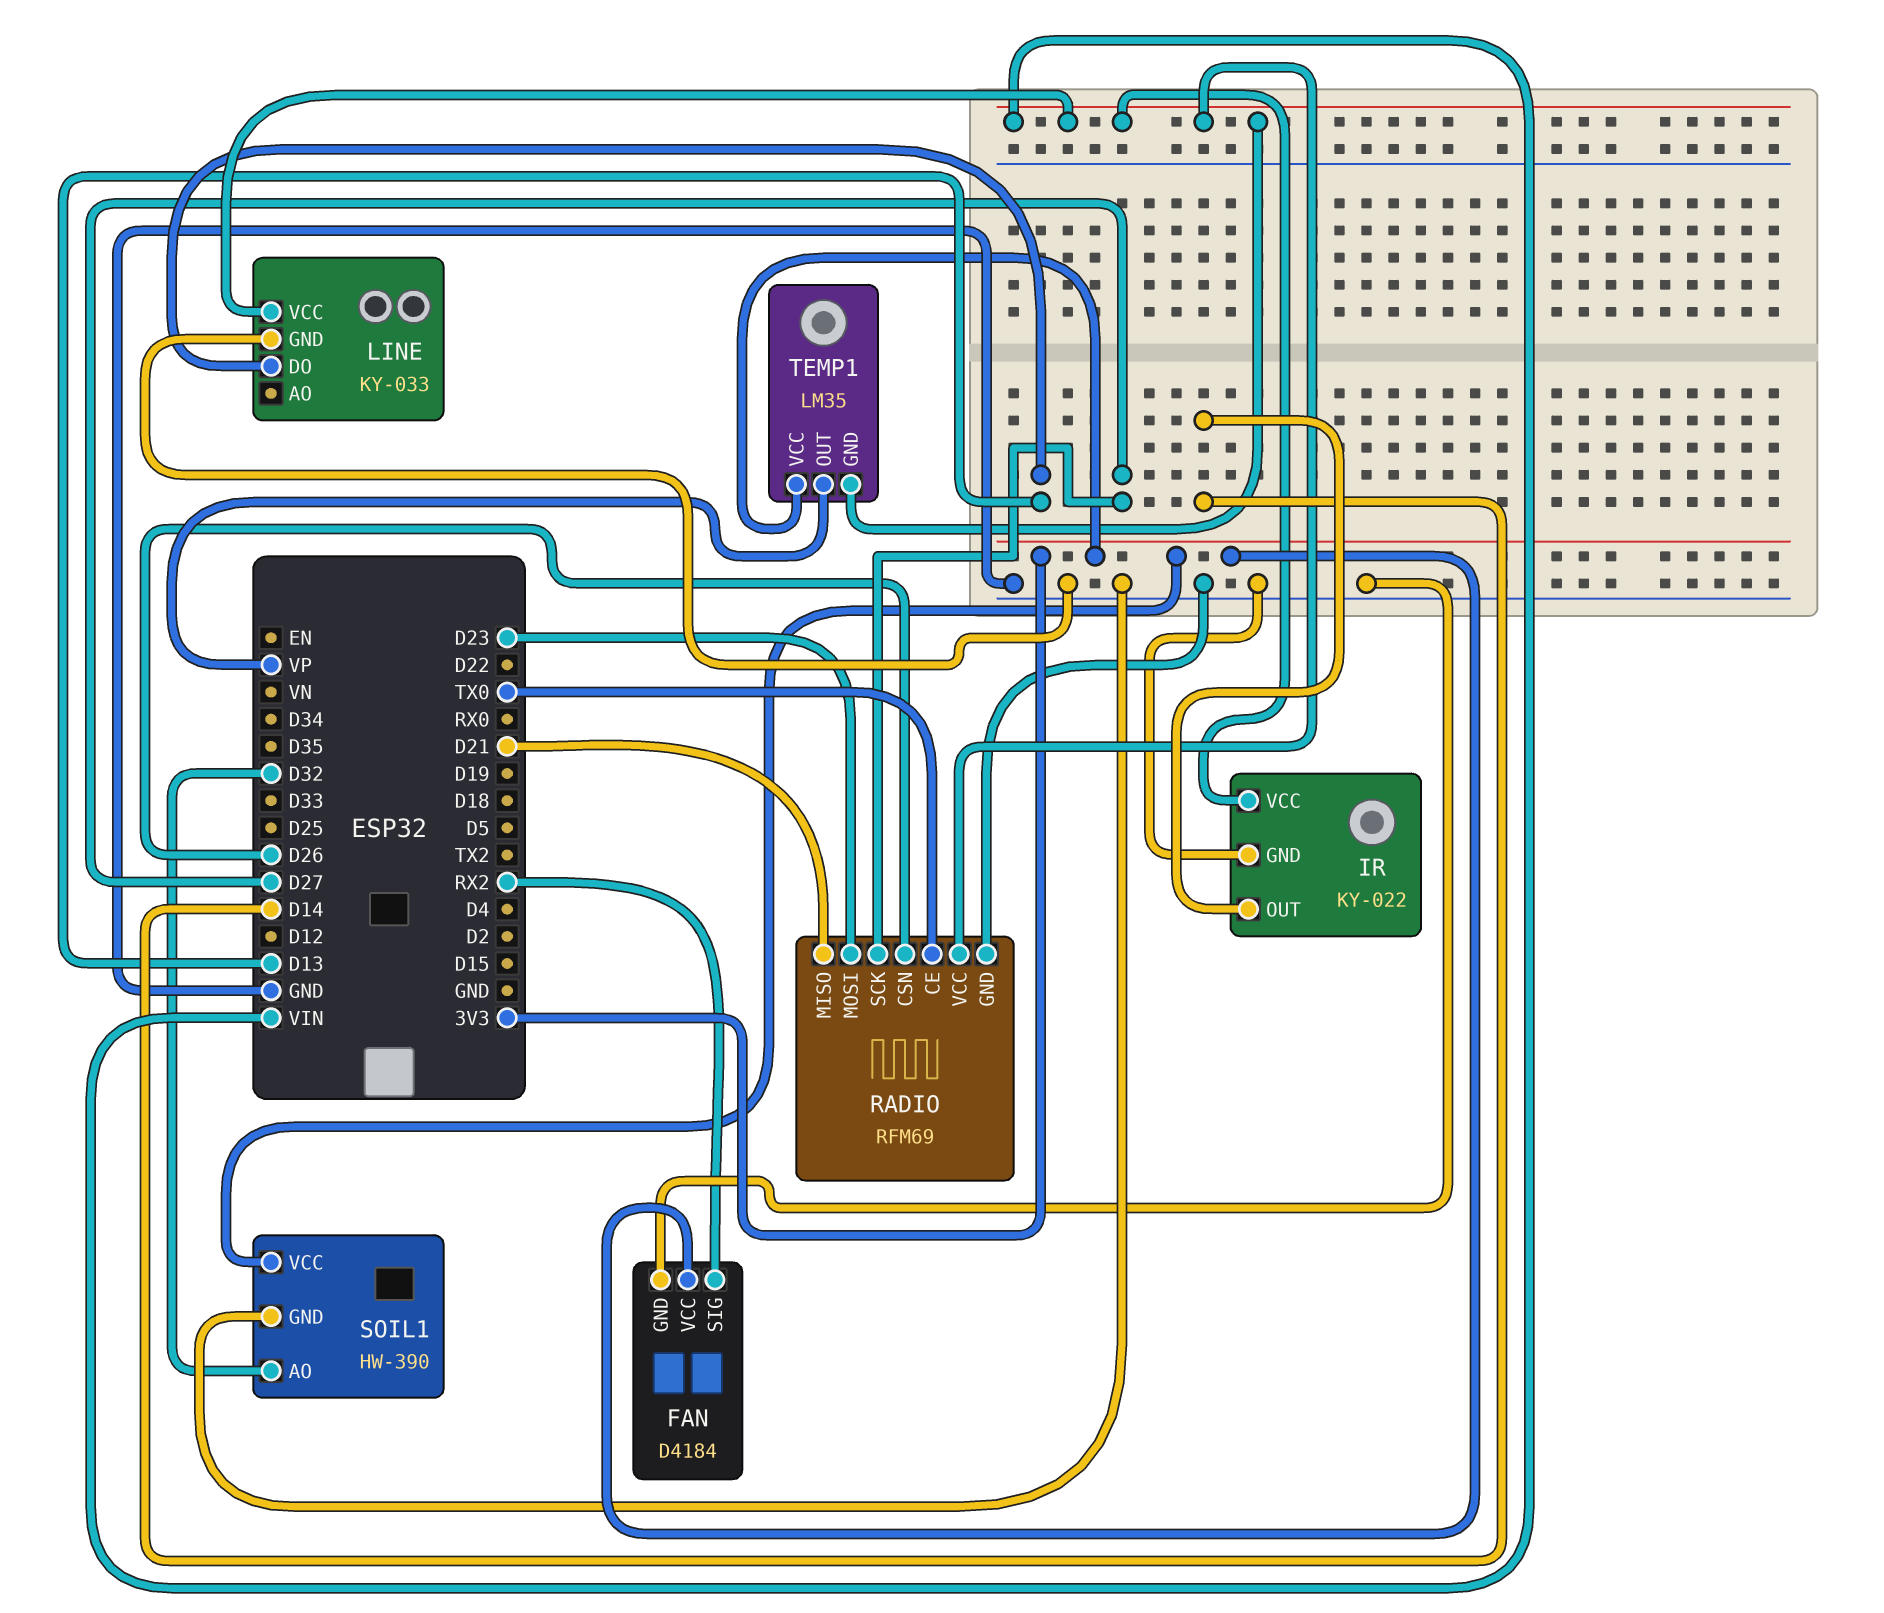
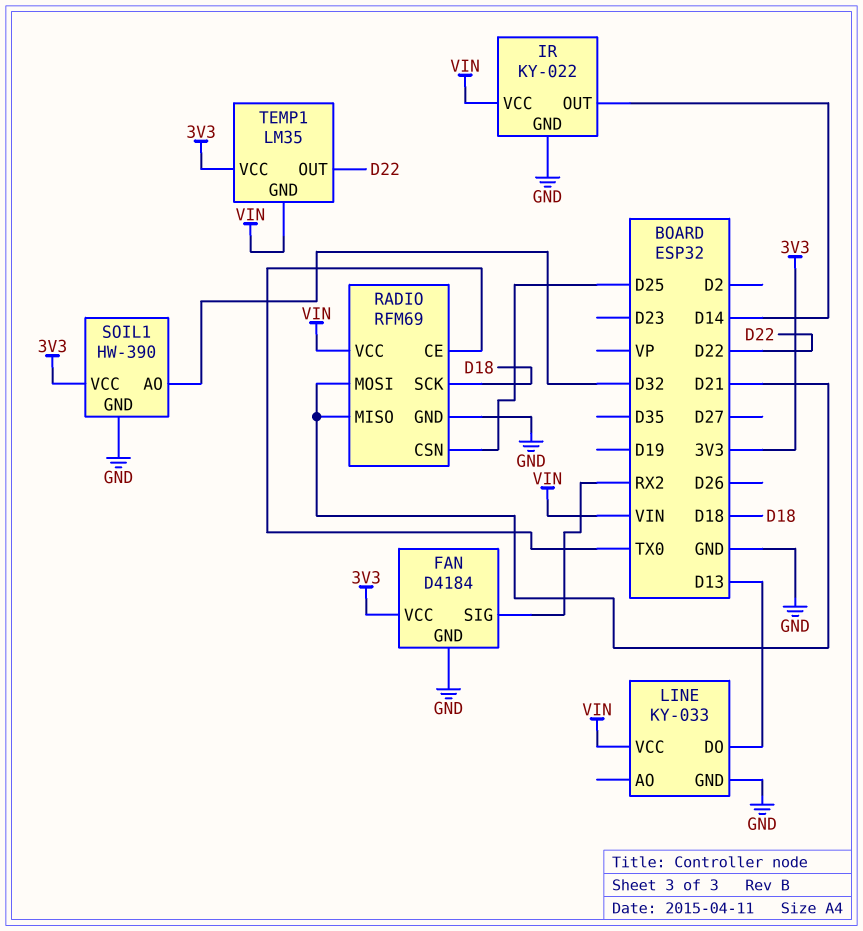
RADIO pin CSN: D26 -> D25
RADIO pin MOSI: D23 -> D21
RADIO pin SCK: D27 -> D18
TEMP1 pin OUT: VP -> D22

